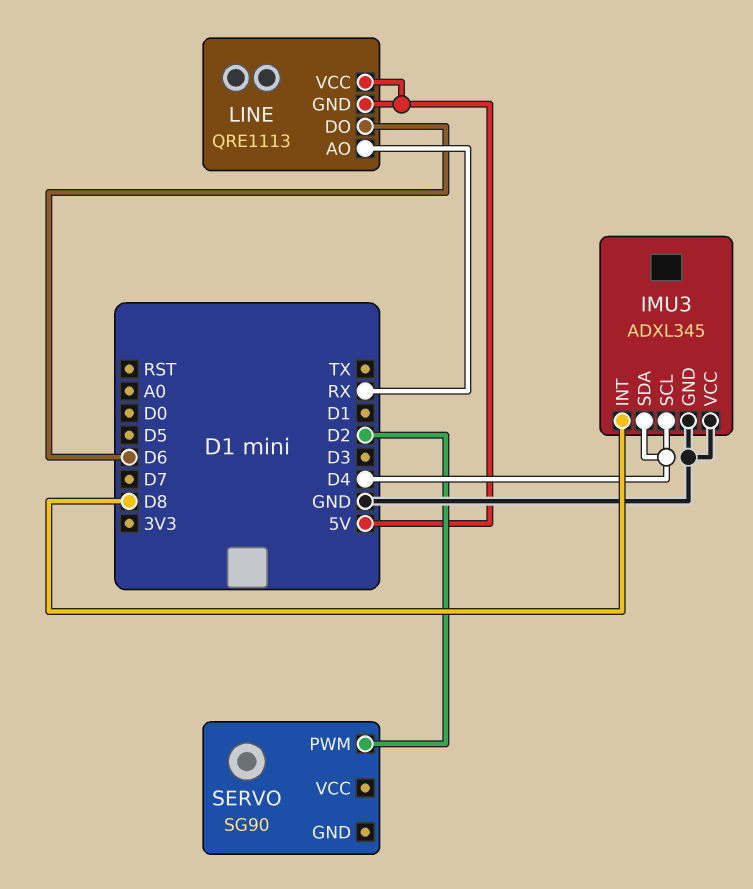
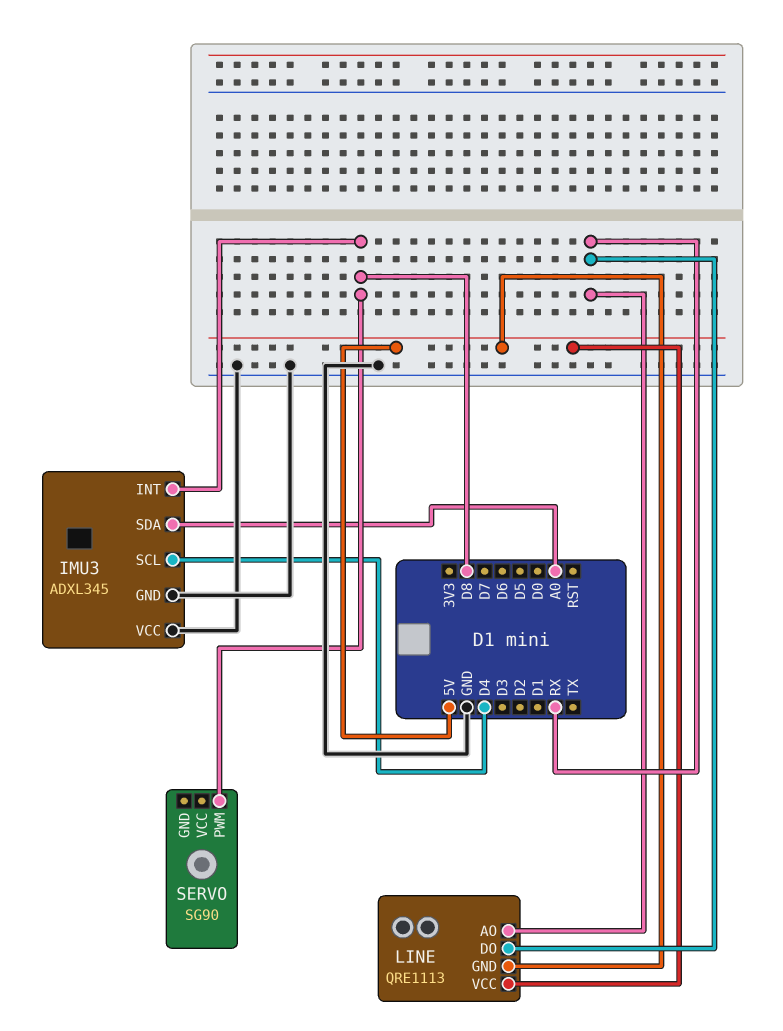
IMU3 pin SDA: D4 -> A0
LINE pin DO: D6 -> RX
SERVO pin PWM: D2 -> D8

